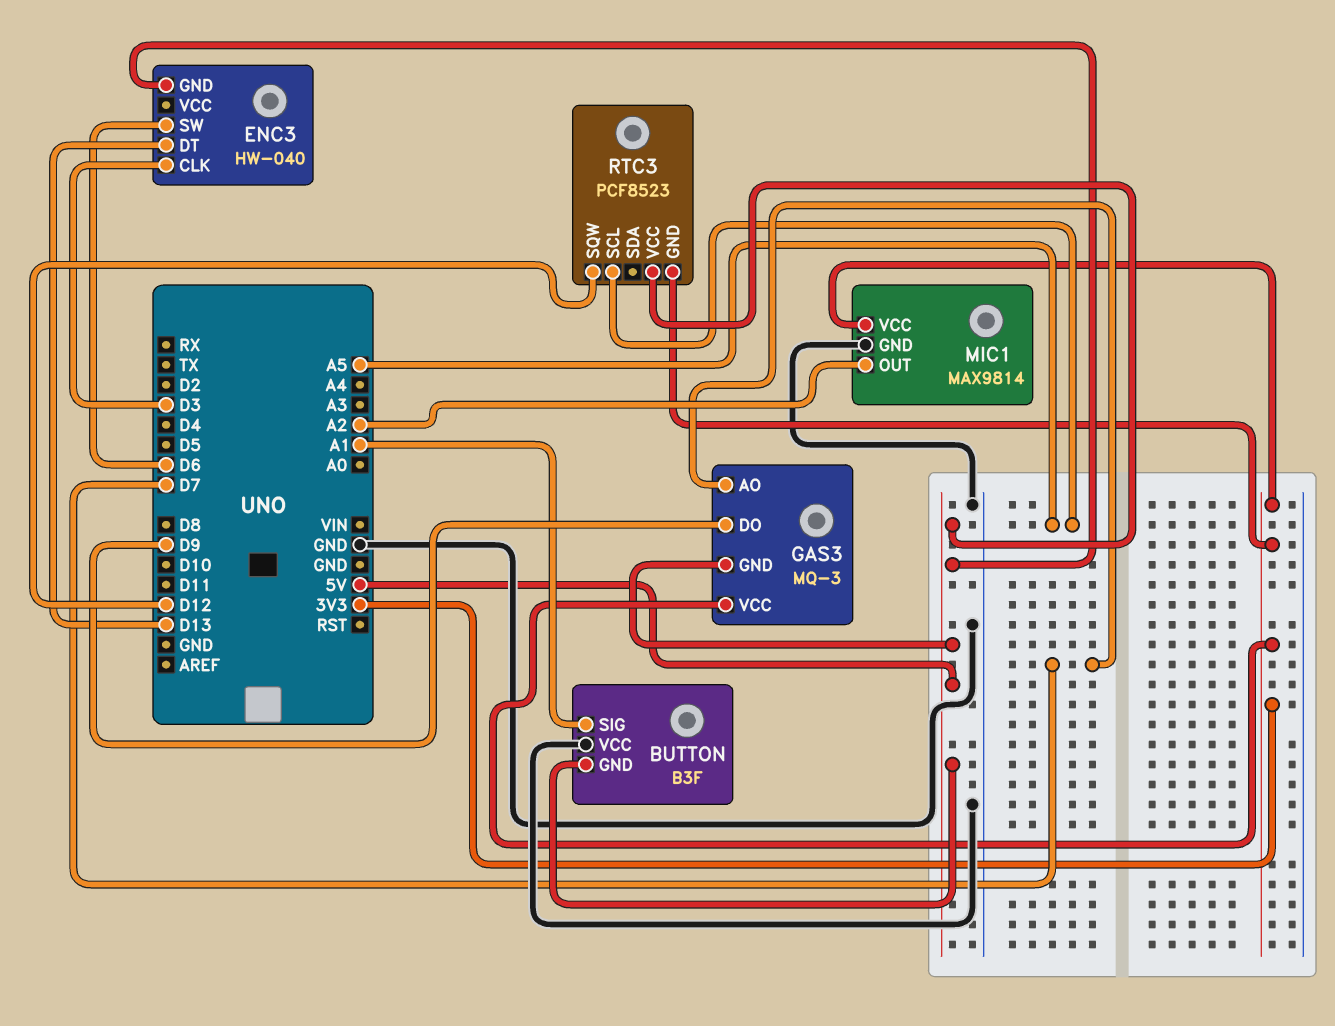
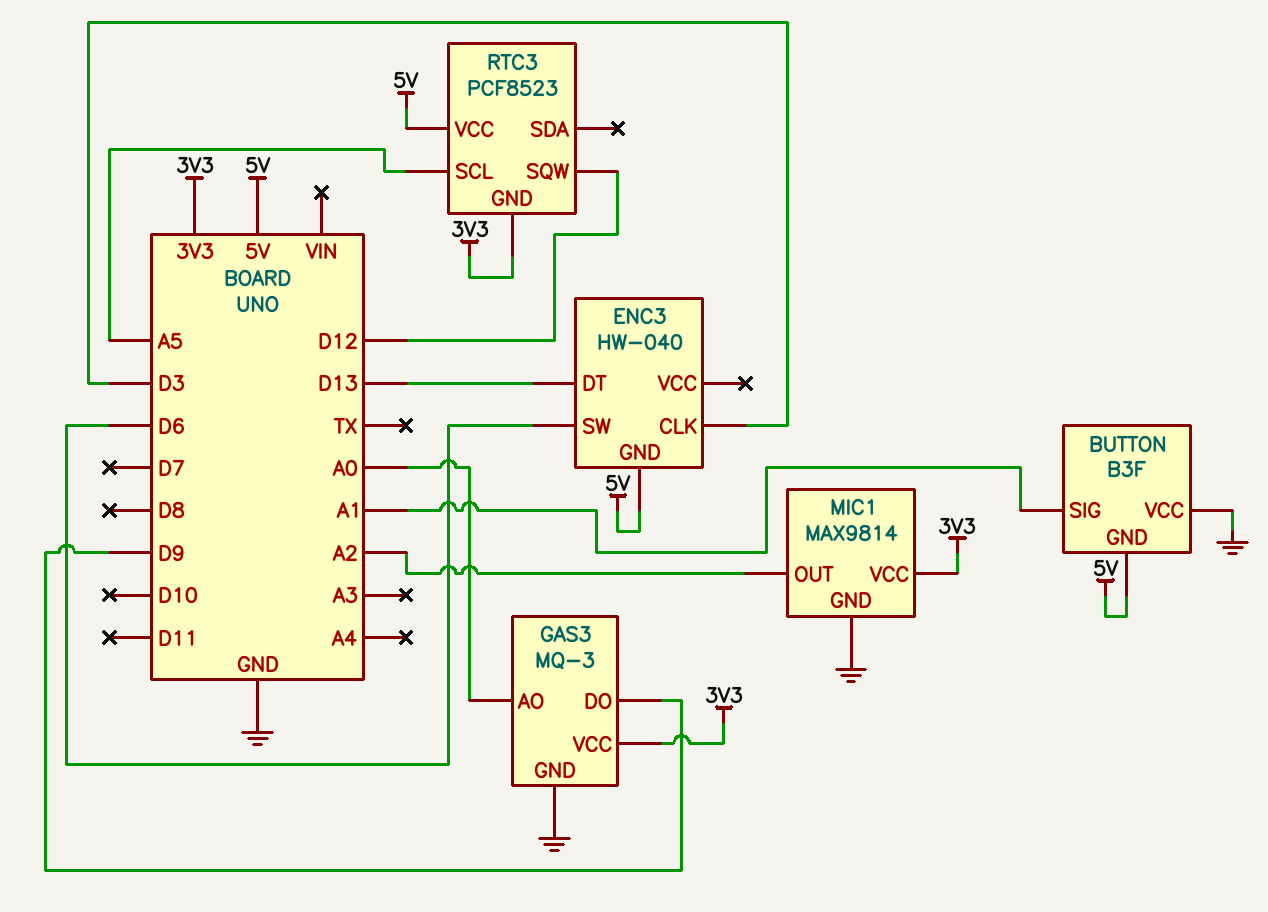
GAS3 pin AO: D7 -> A0
GAS3 pin GND: 5V -> GND

